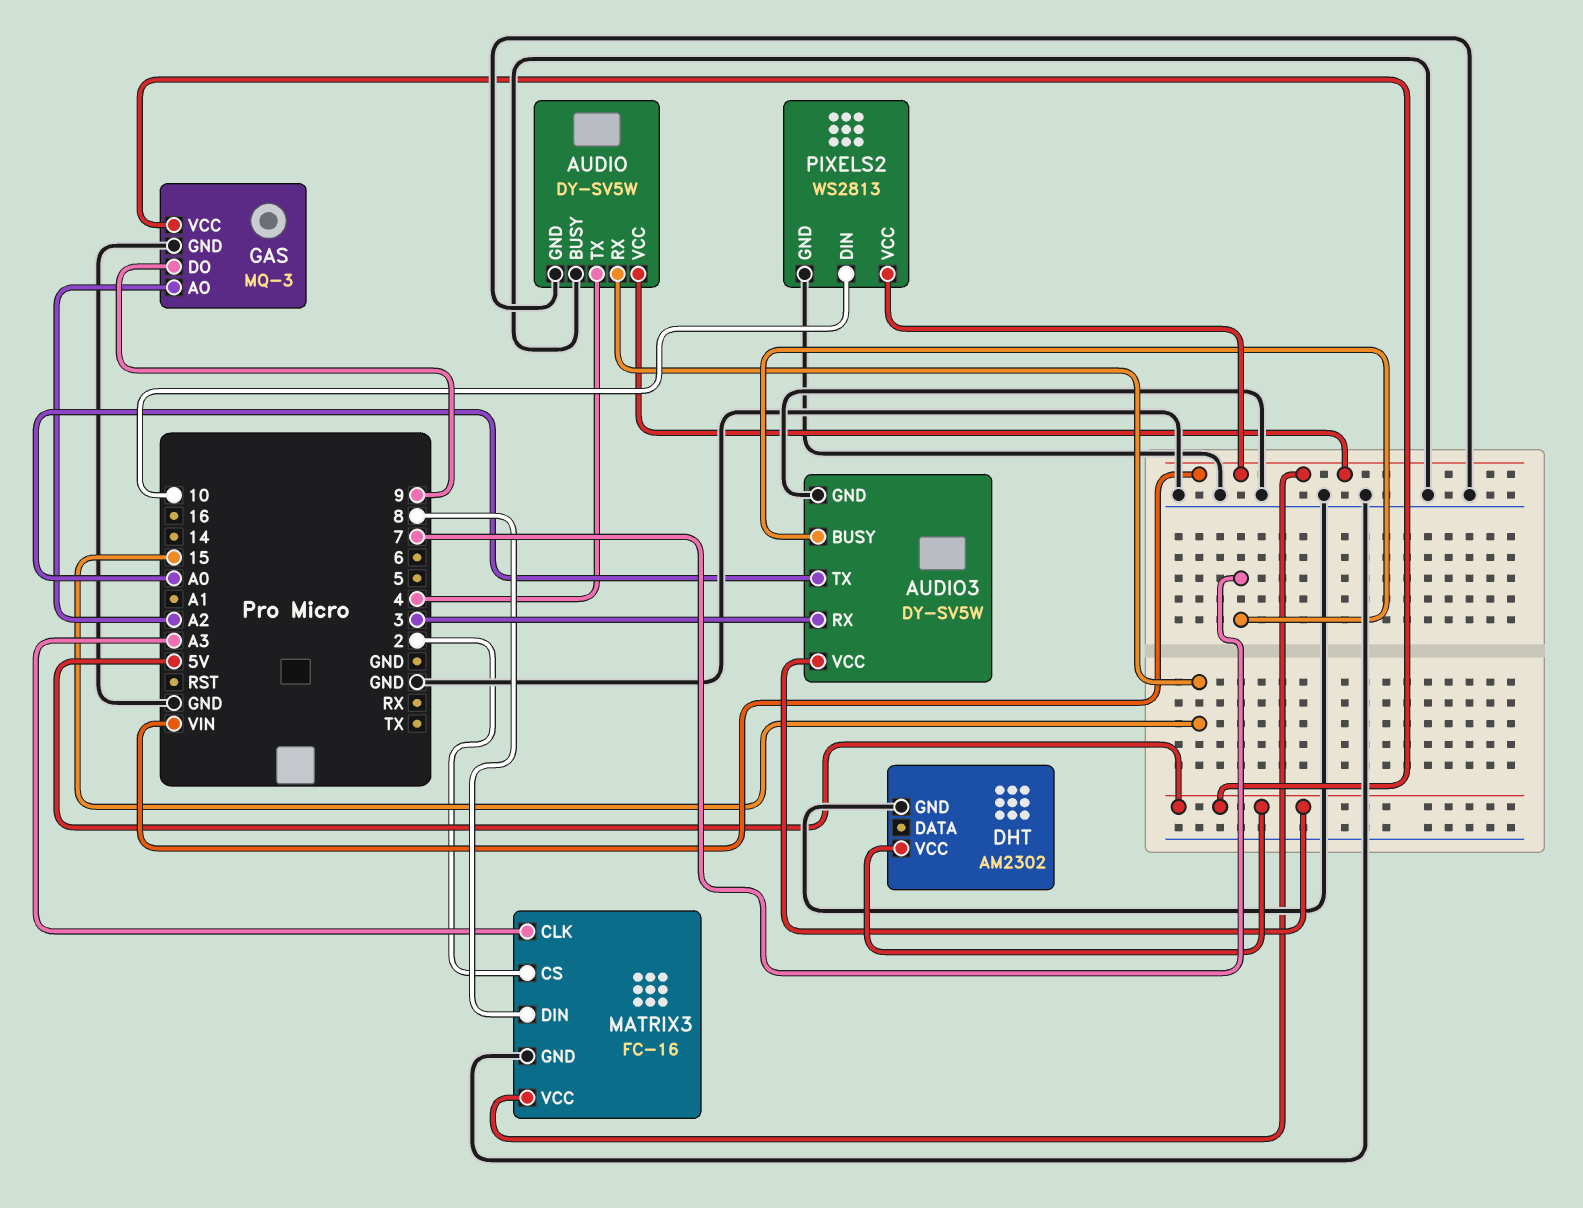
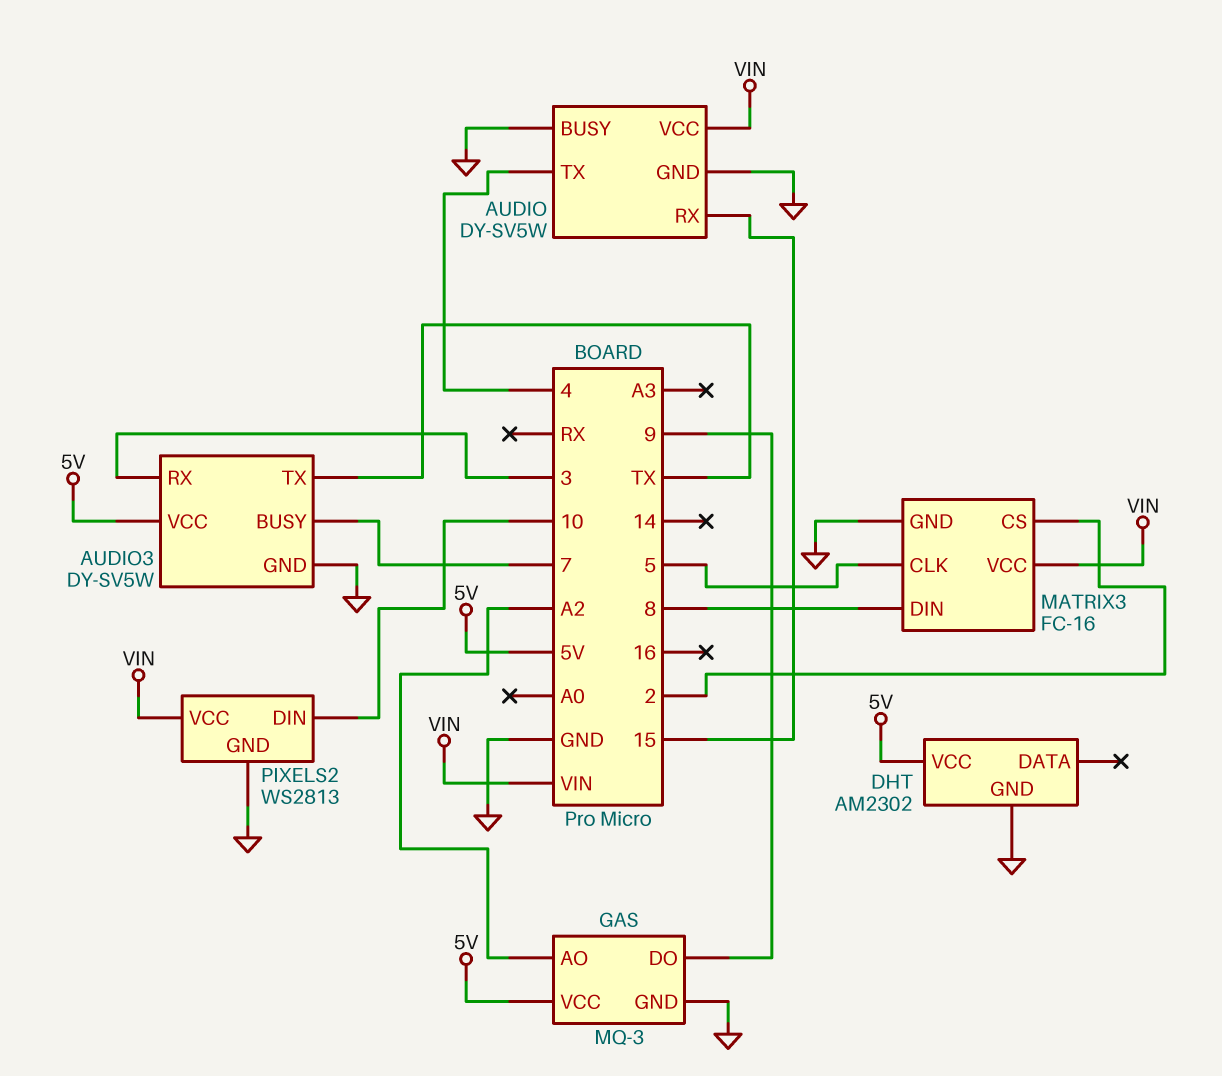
AUDIO3 pin TX: A0 -> TX
MATRIX3 pin CLK: A3 -> 5

